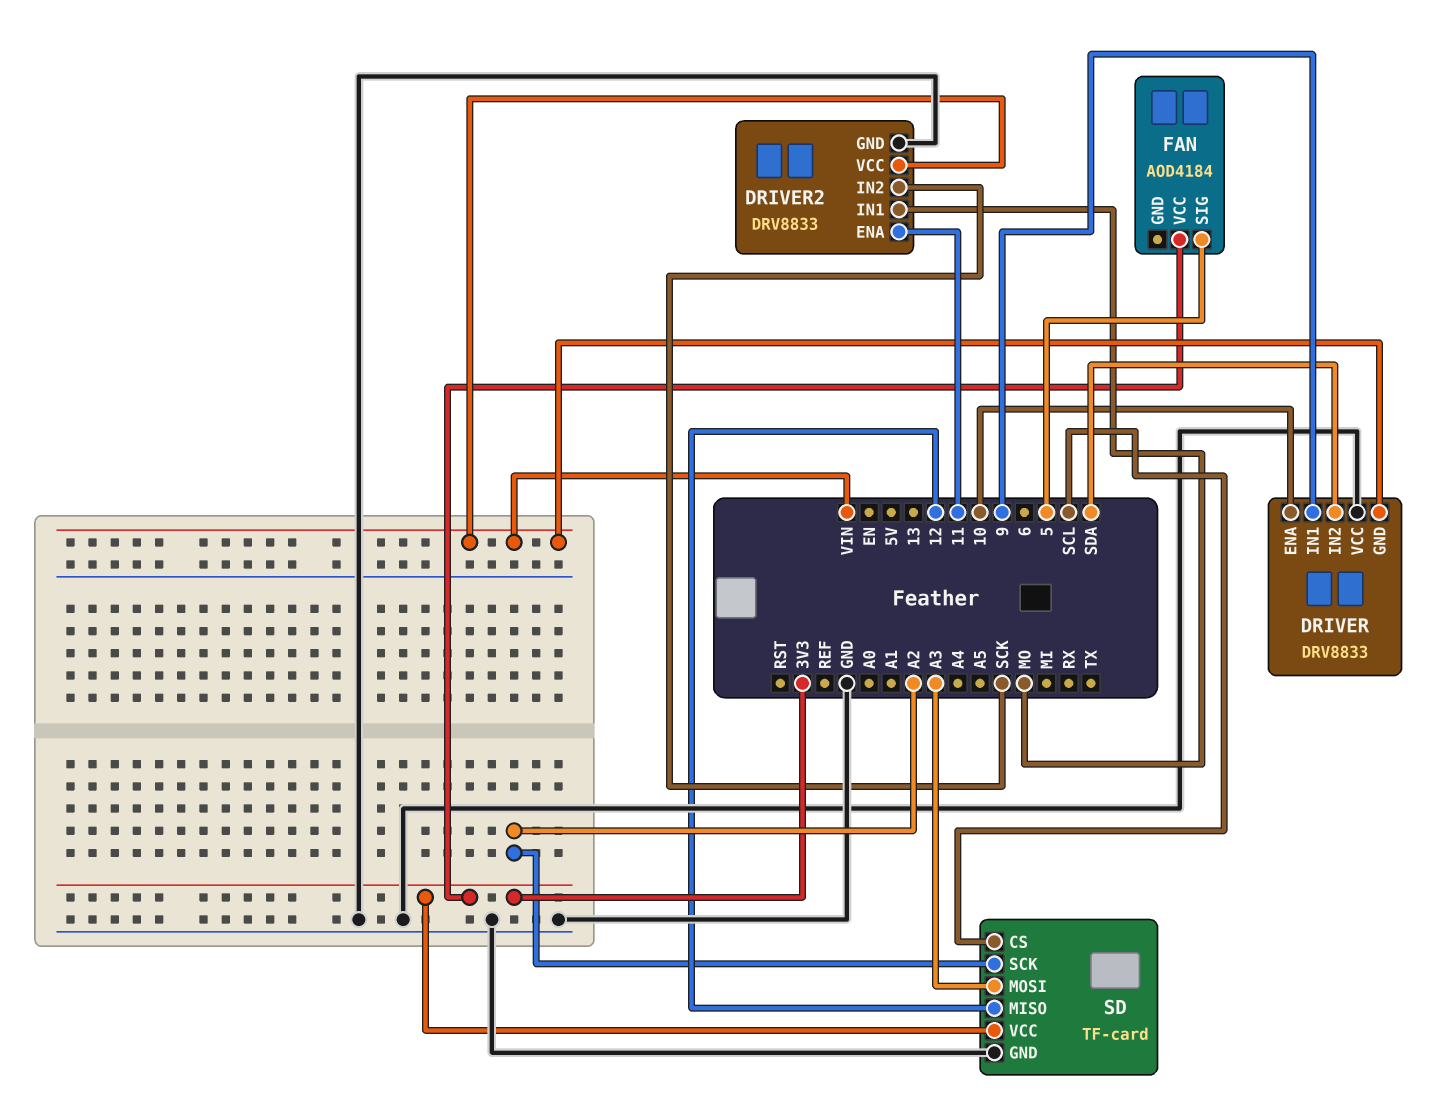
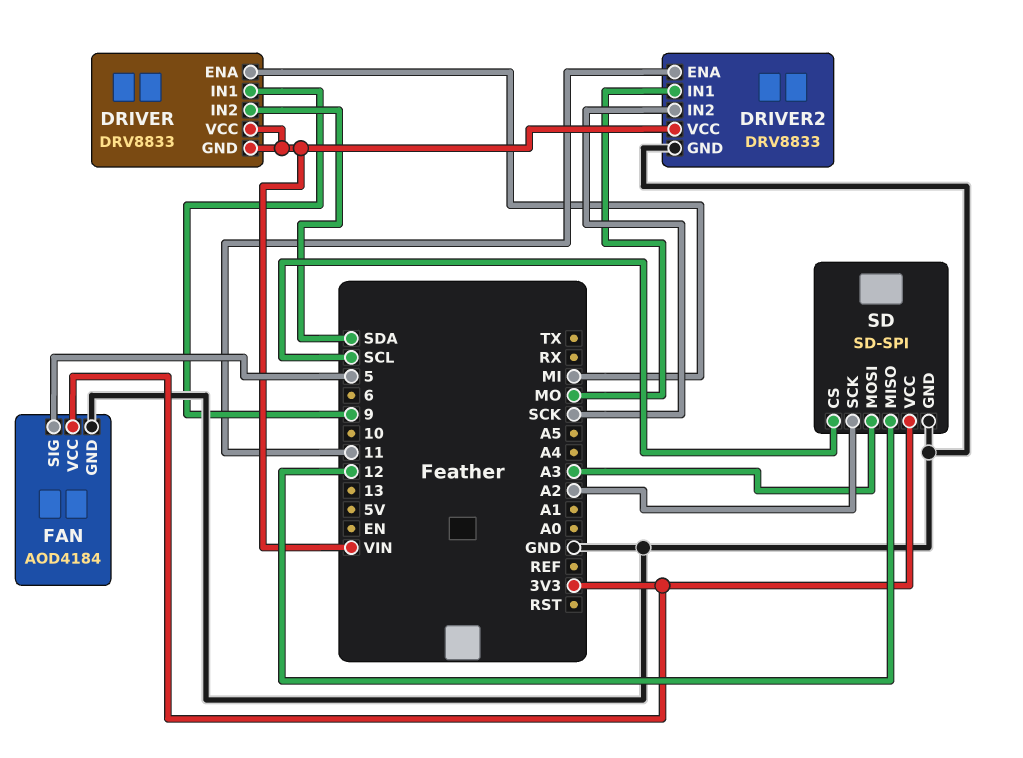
DRIVER pin ENA: 10 -> MI
DRIVER pin VCC: GND -> VIN
FAN pin GND: none -> GND
SD: TF-card -> SD-SPI

